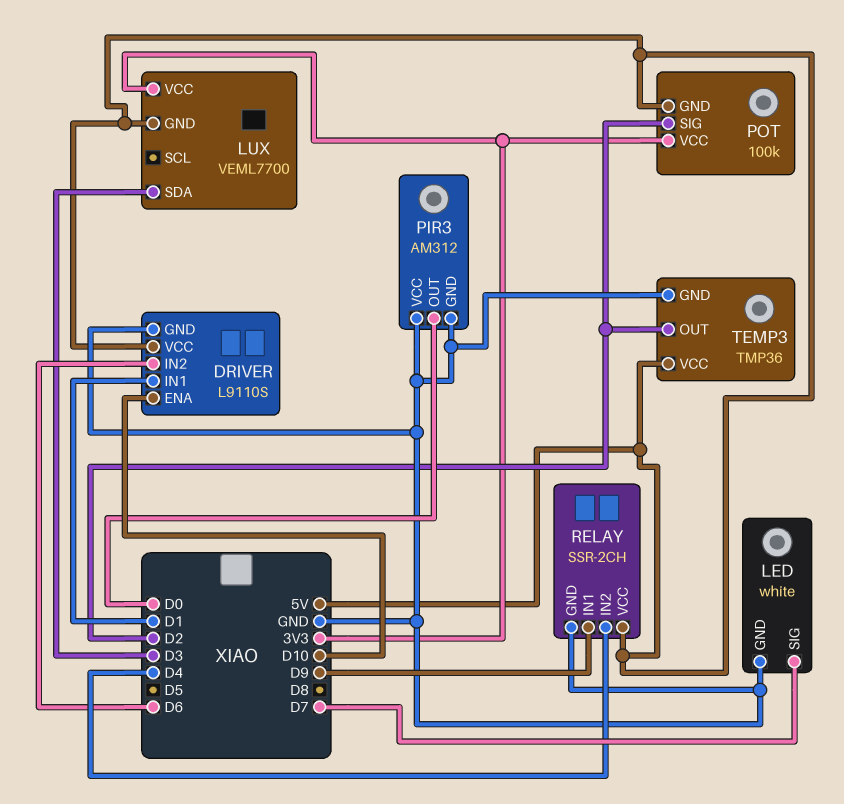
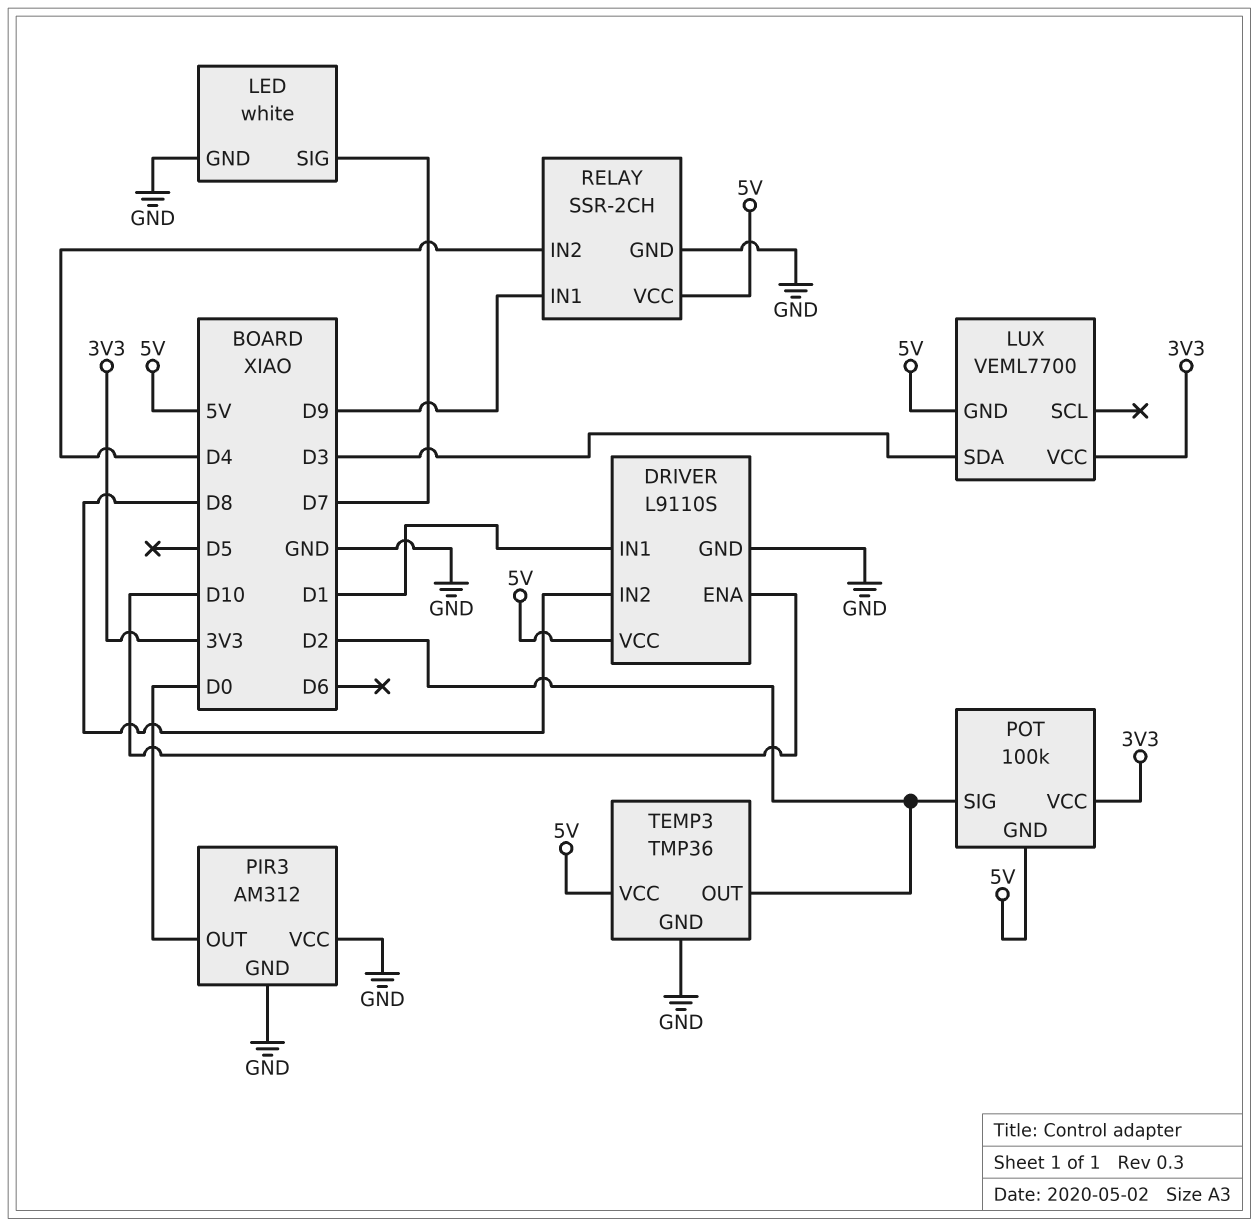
DRIVER pin IN2: D6 -> D8

